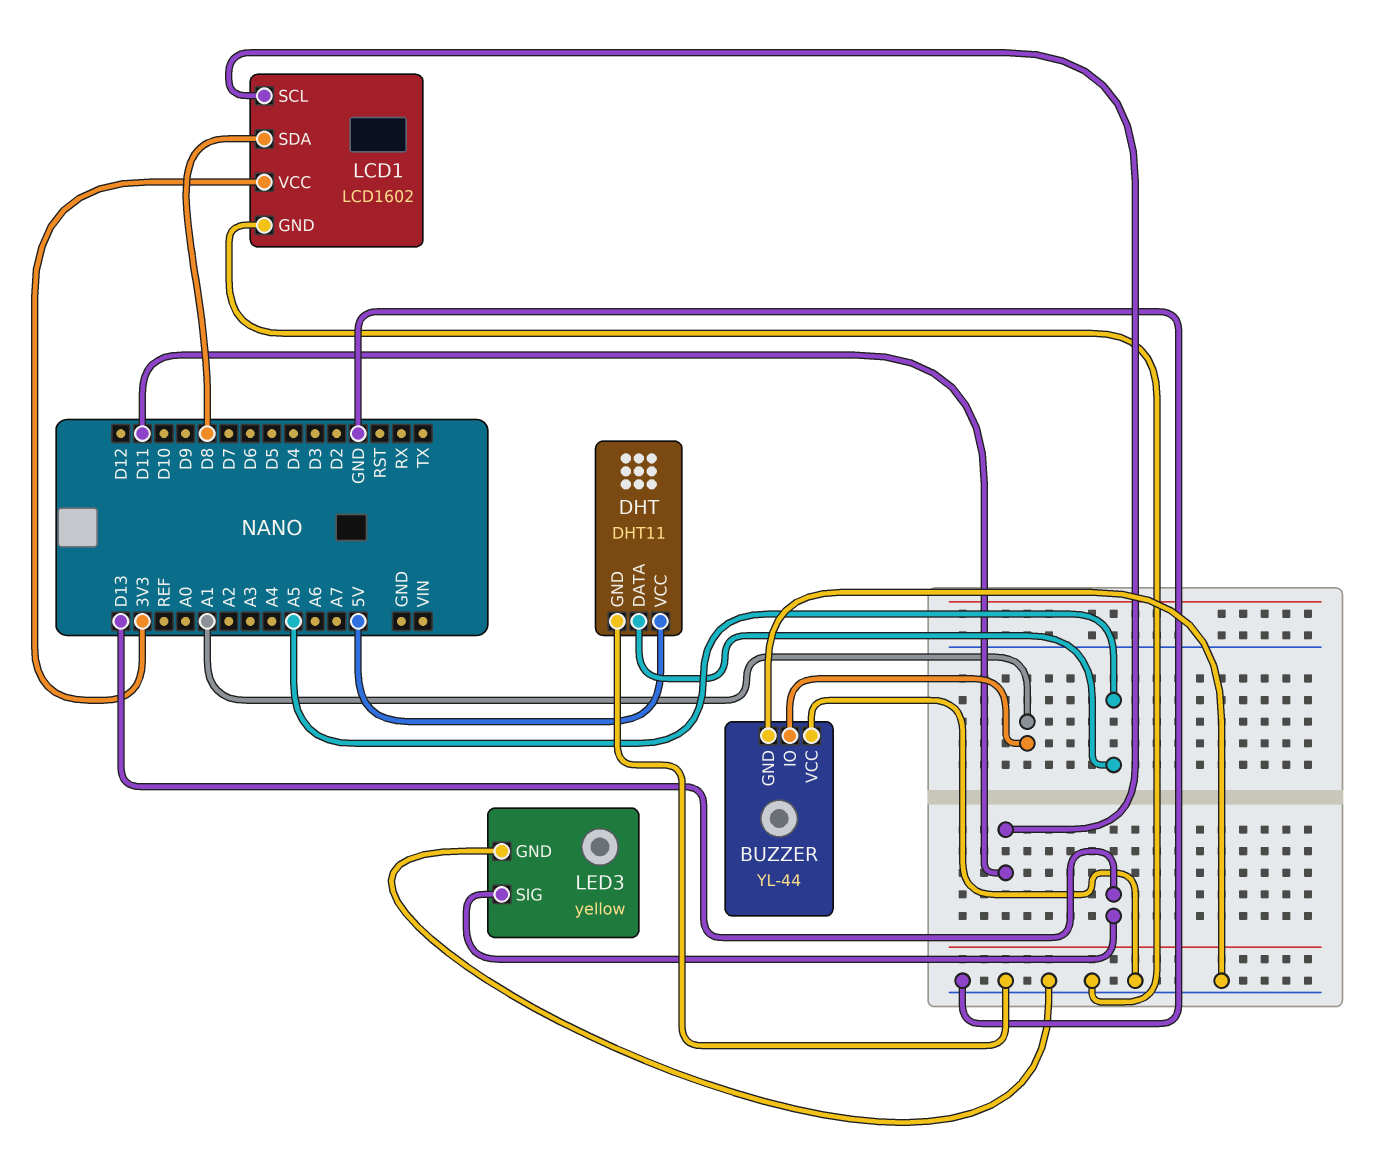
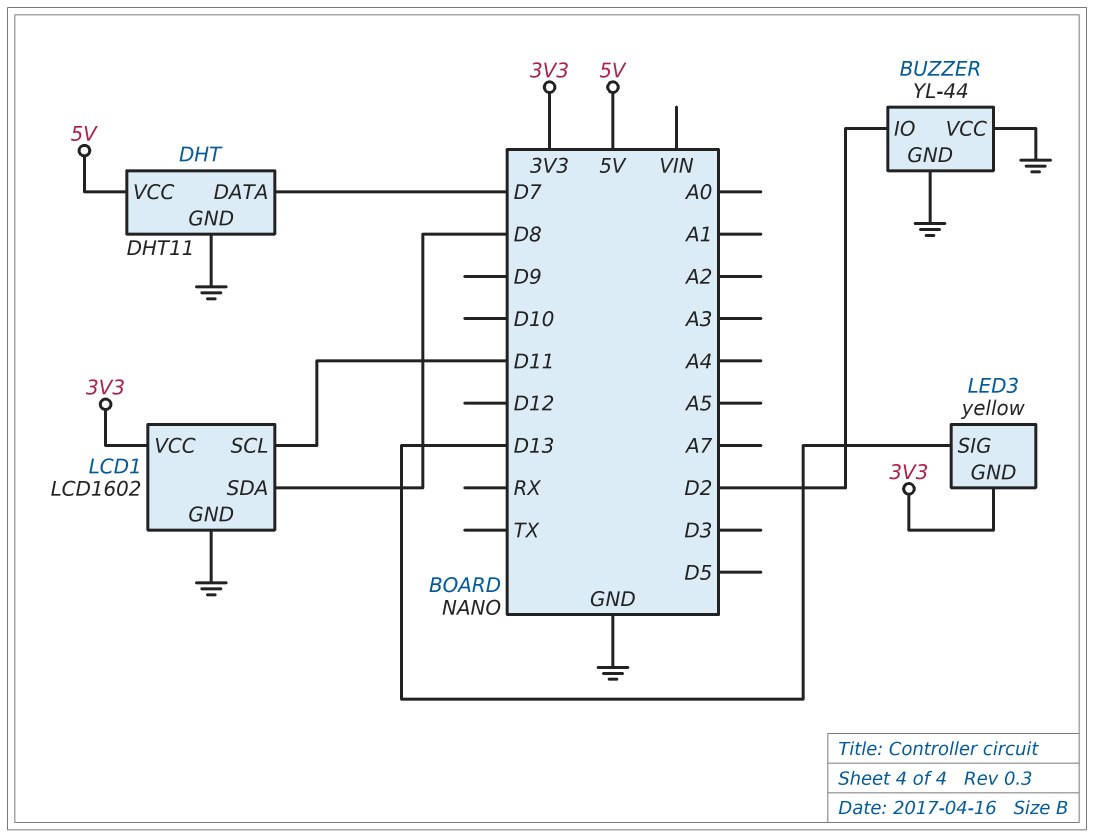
BUZZER pin IO: A1 -> D2
DHT pin DATA: A5 -> D7
LED3 pin GND: GND -> 3V3

